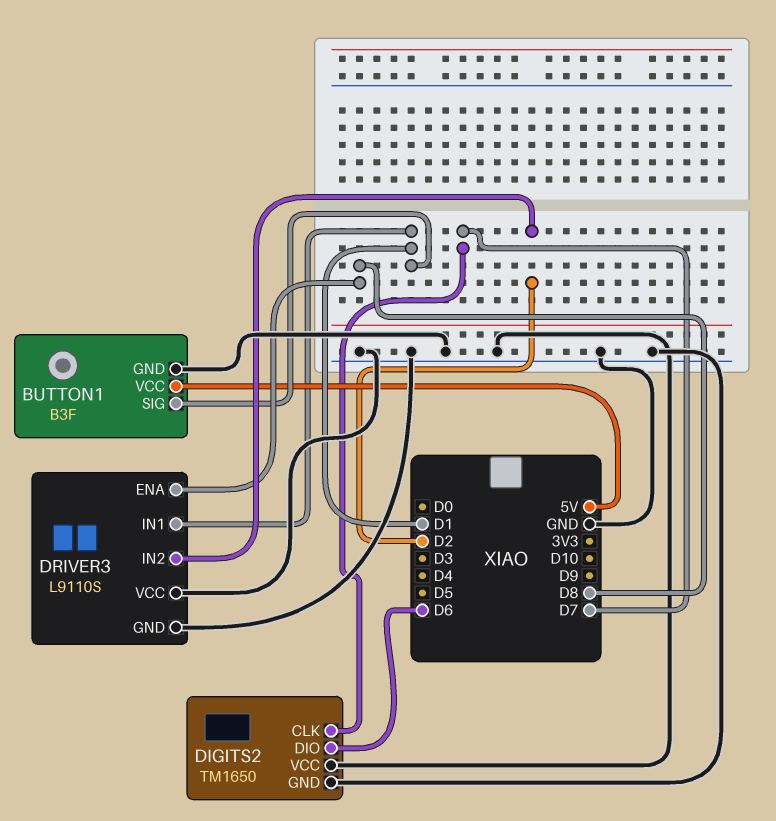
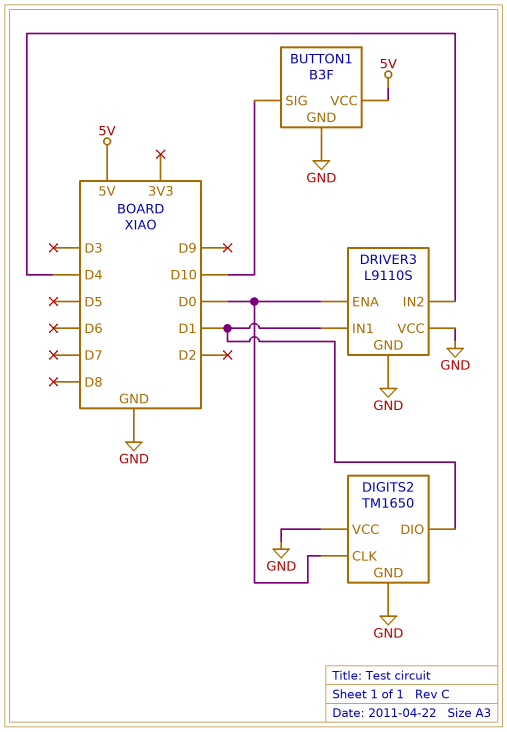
BUTTON1 pin SIG: D1 -> D10
DIGITS2 pin CLK: D7 -> D0
DIGITS2 pin DIO: D6 -> D1
DRIVER3 pin ENA: D8 -> D0
DRIVER3 pin IN2: D2 -> D4

